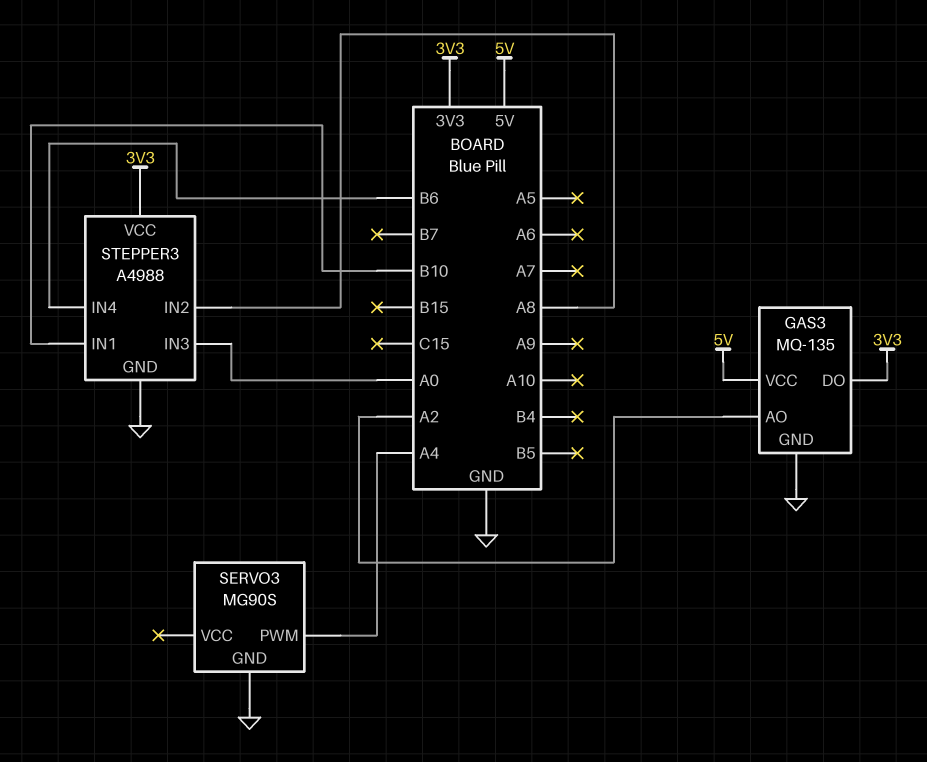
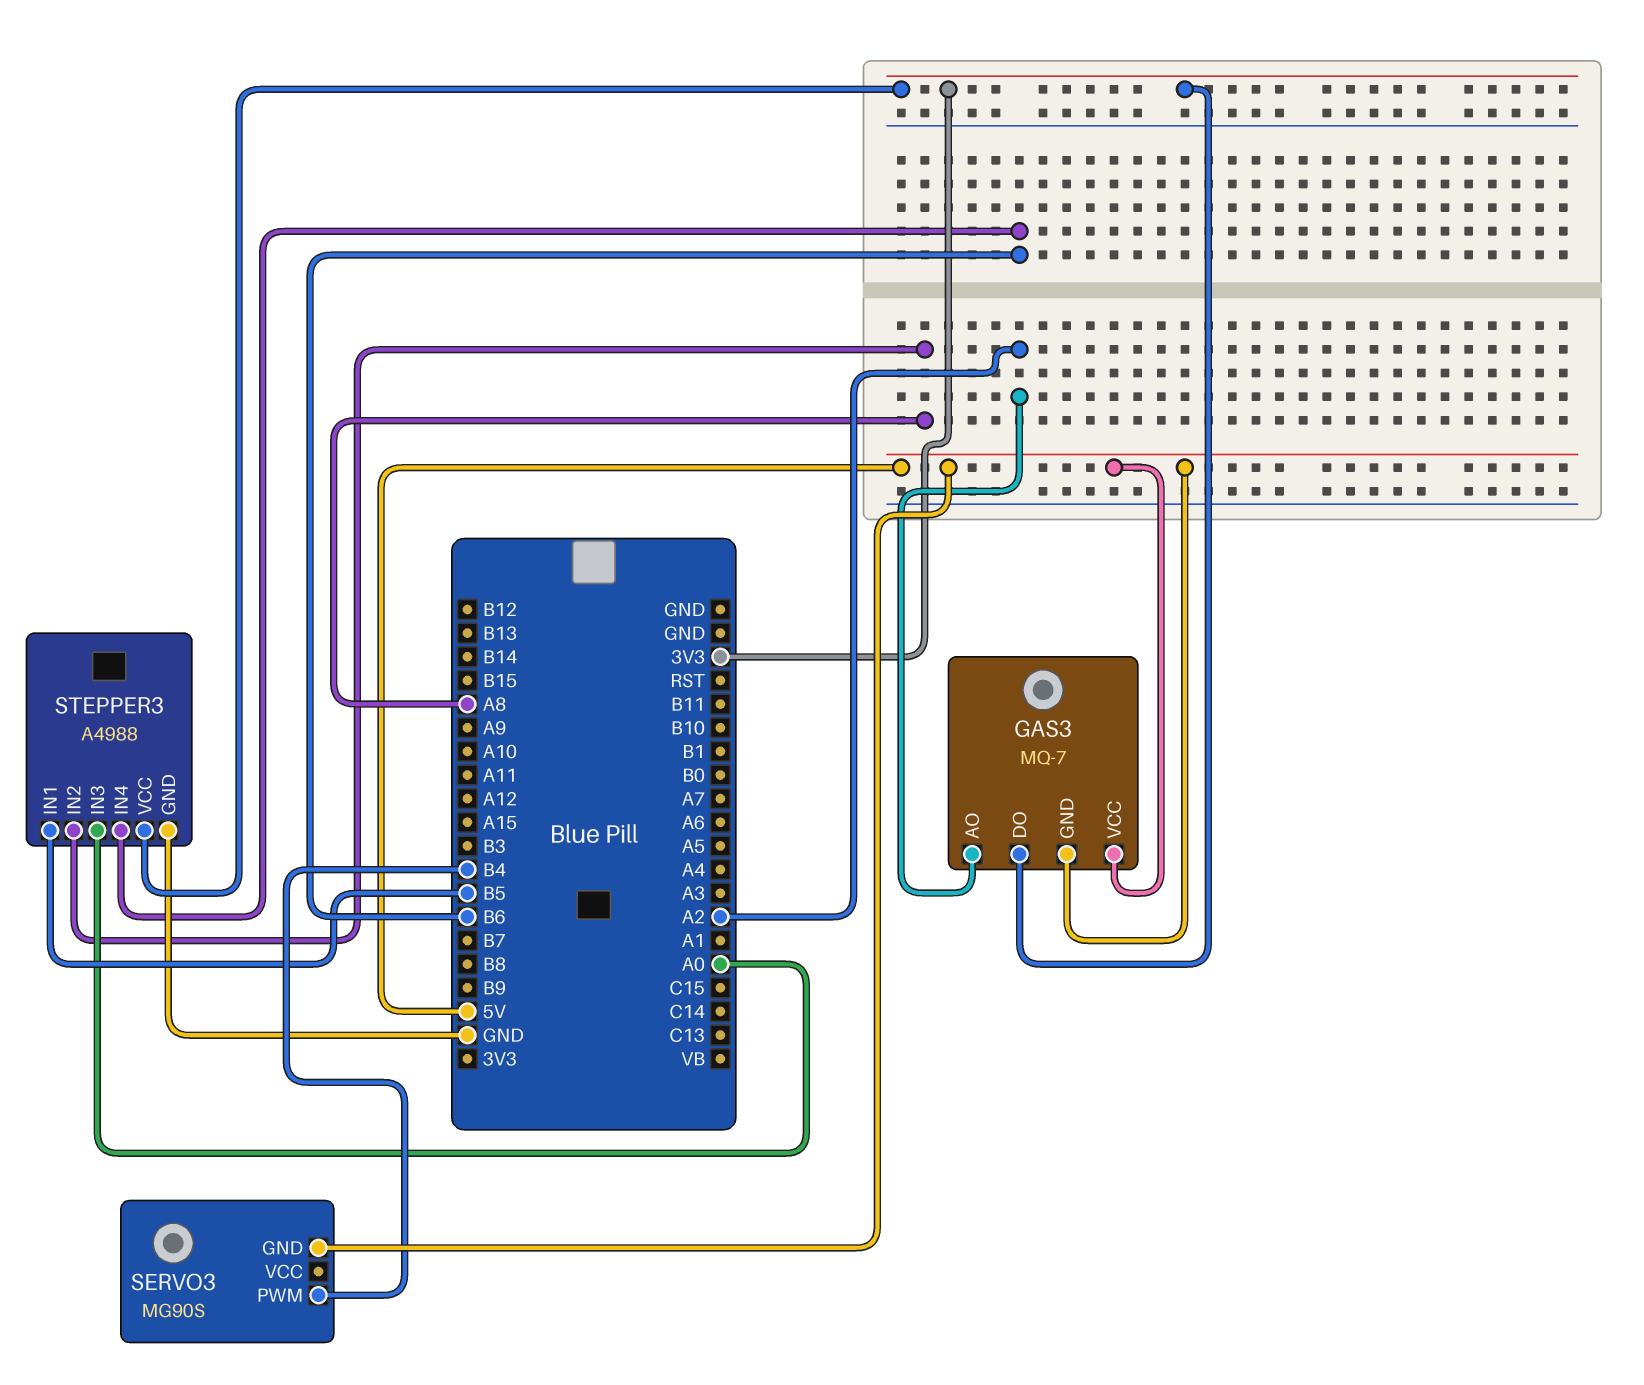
GAS3: MQ-135 -> MQ-7
GAS3 pin GND: GND -> 5V
SERVO3 pin GND: GND -> 5V
SERVO3 pin PWM: A4 -> B4
STEPPER3 pin IN1: B10 -> B5

